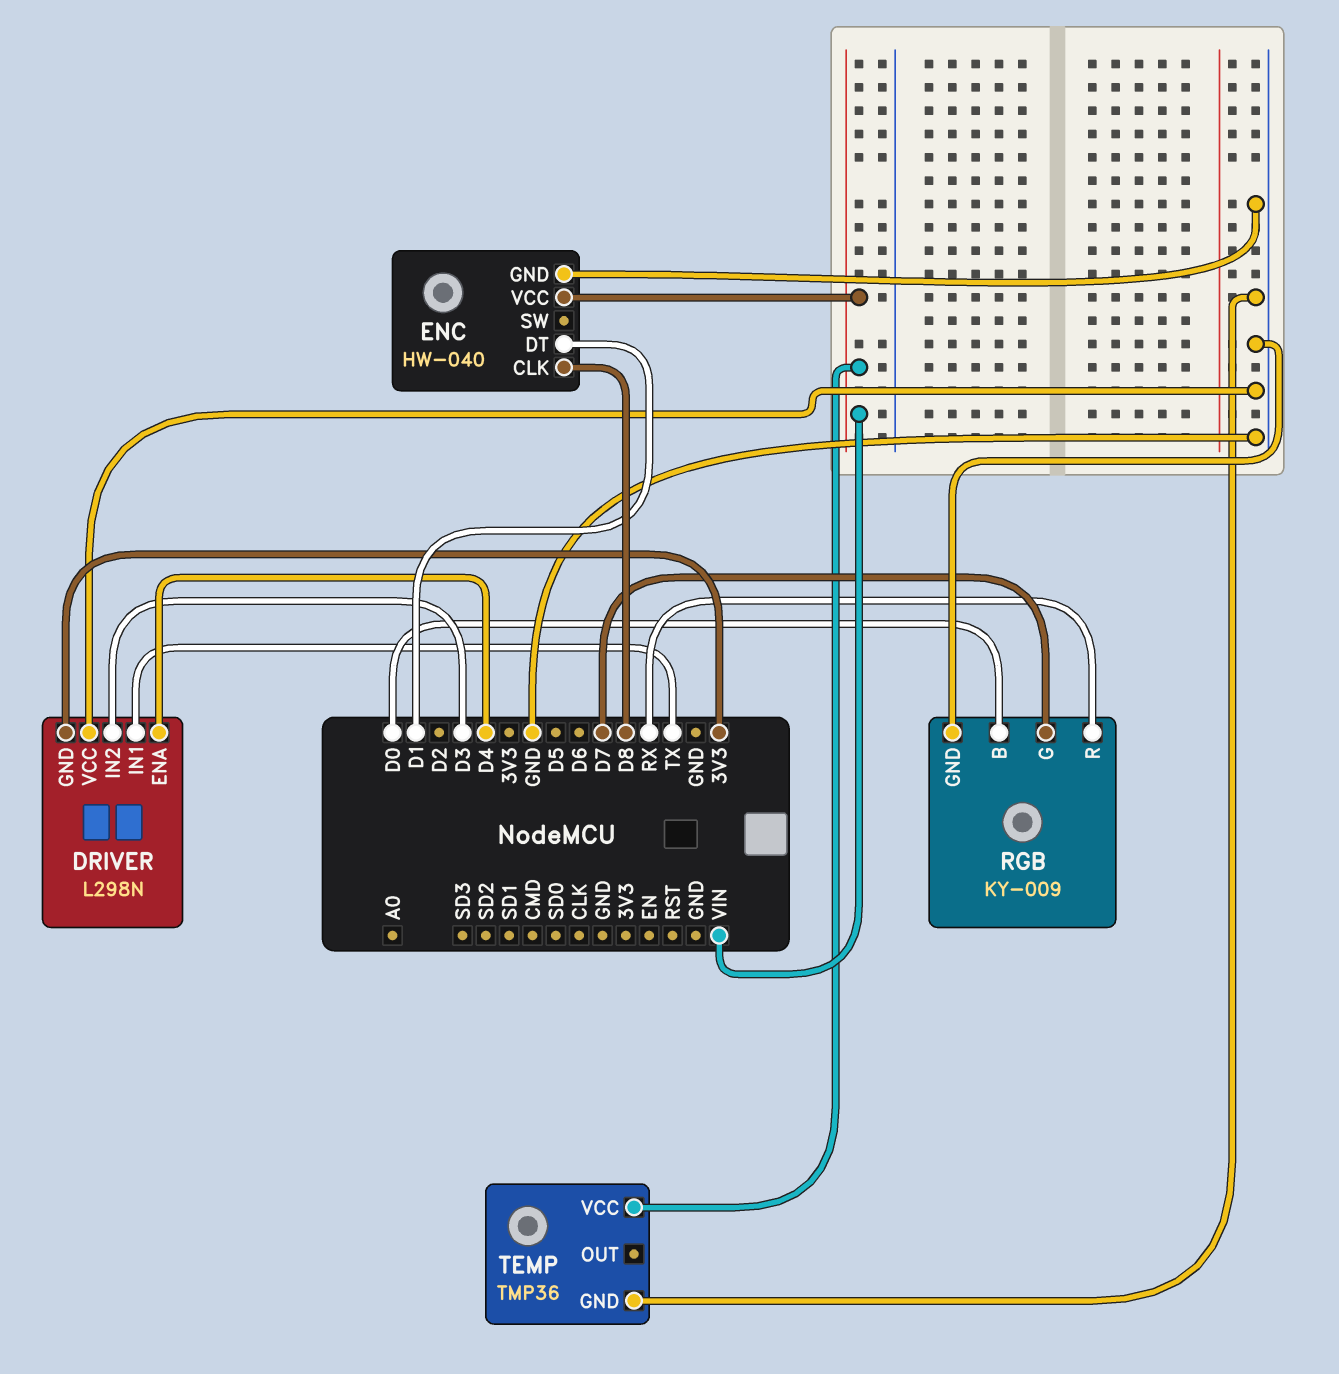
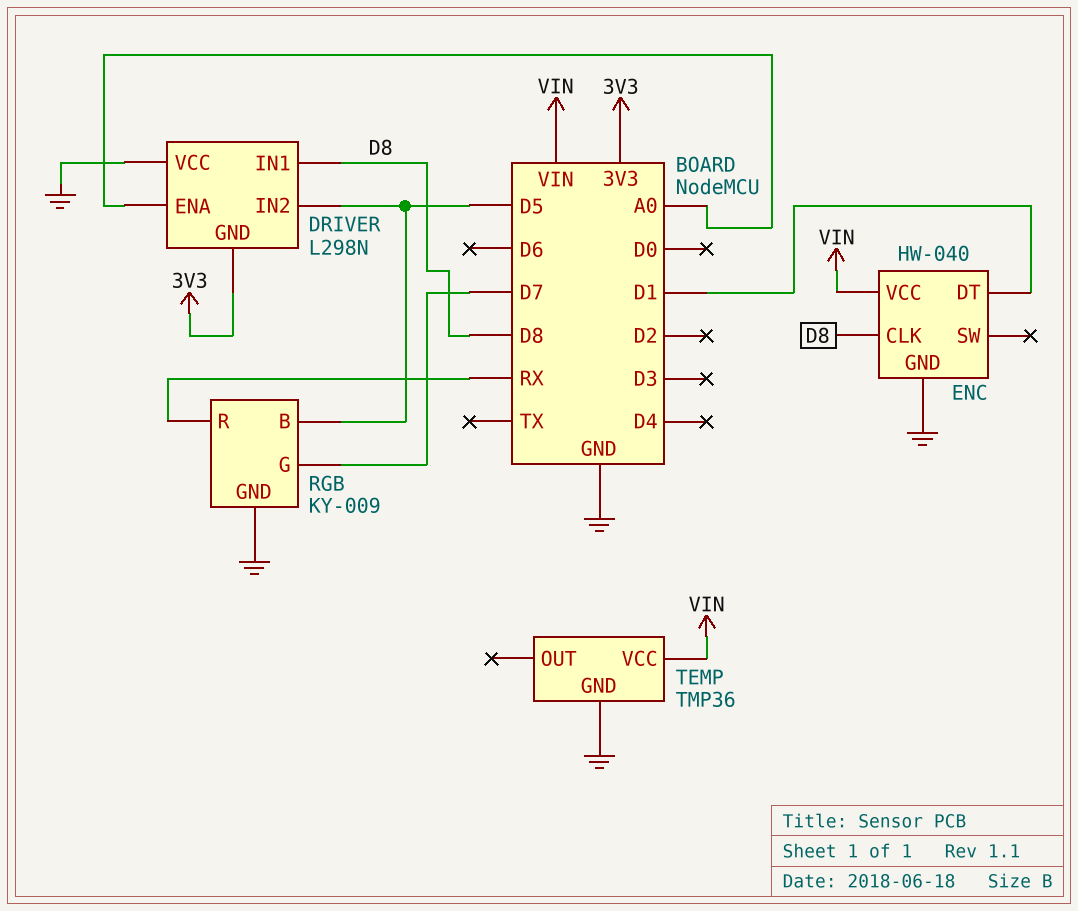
DRIVER pin ENA: D4 -> A0
DRIVER pin IN1: TX -> D8
DRIVER pin IN2: D3 -> D5
RGB pin B: D0 -> D5

